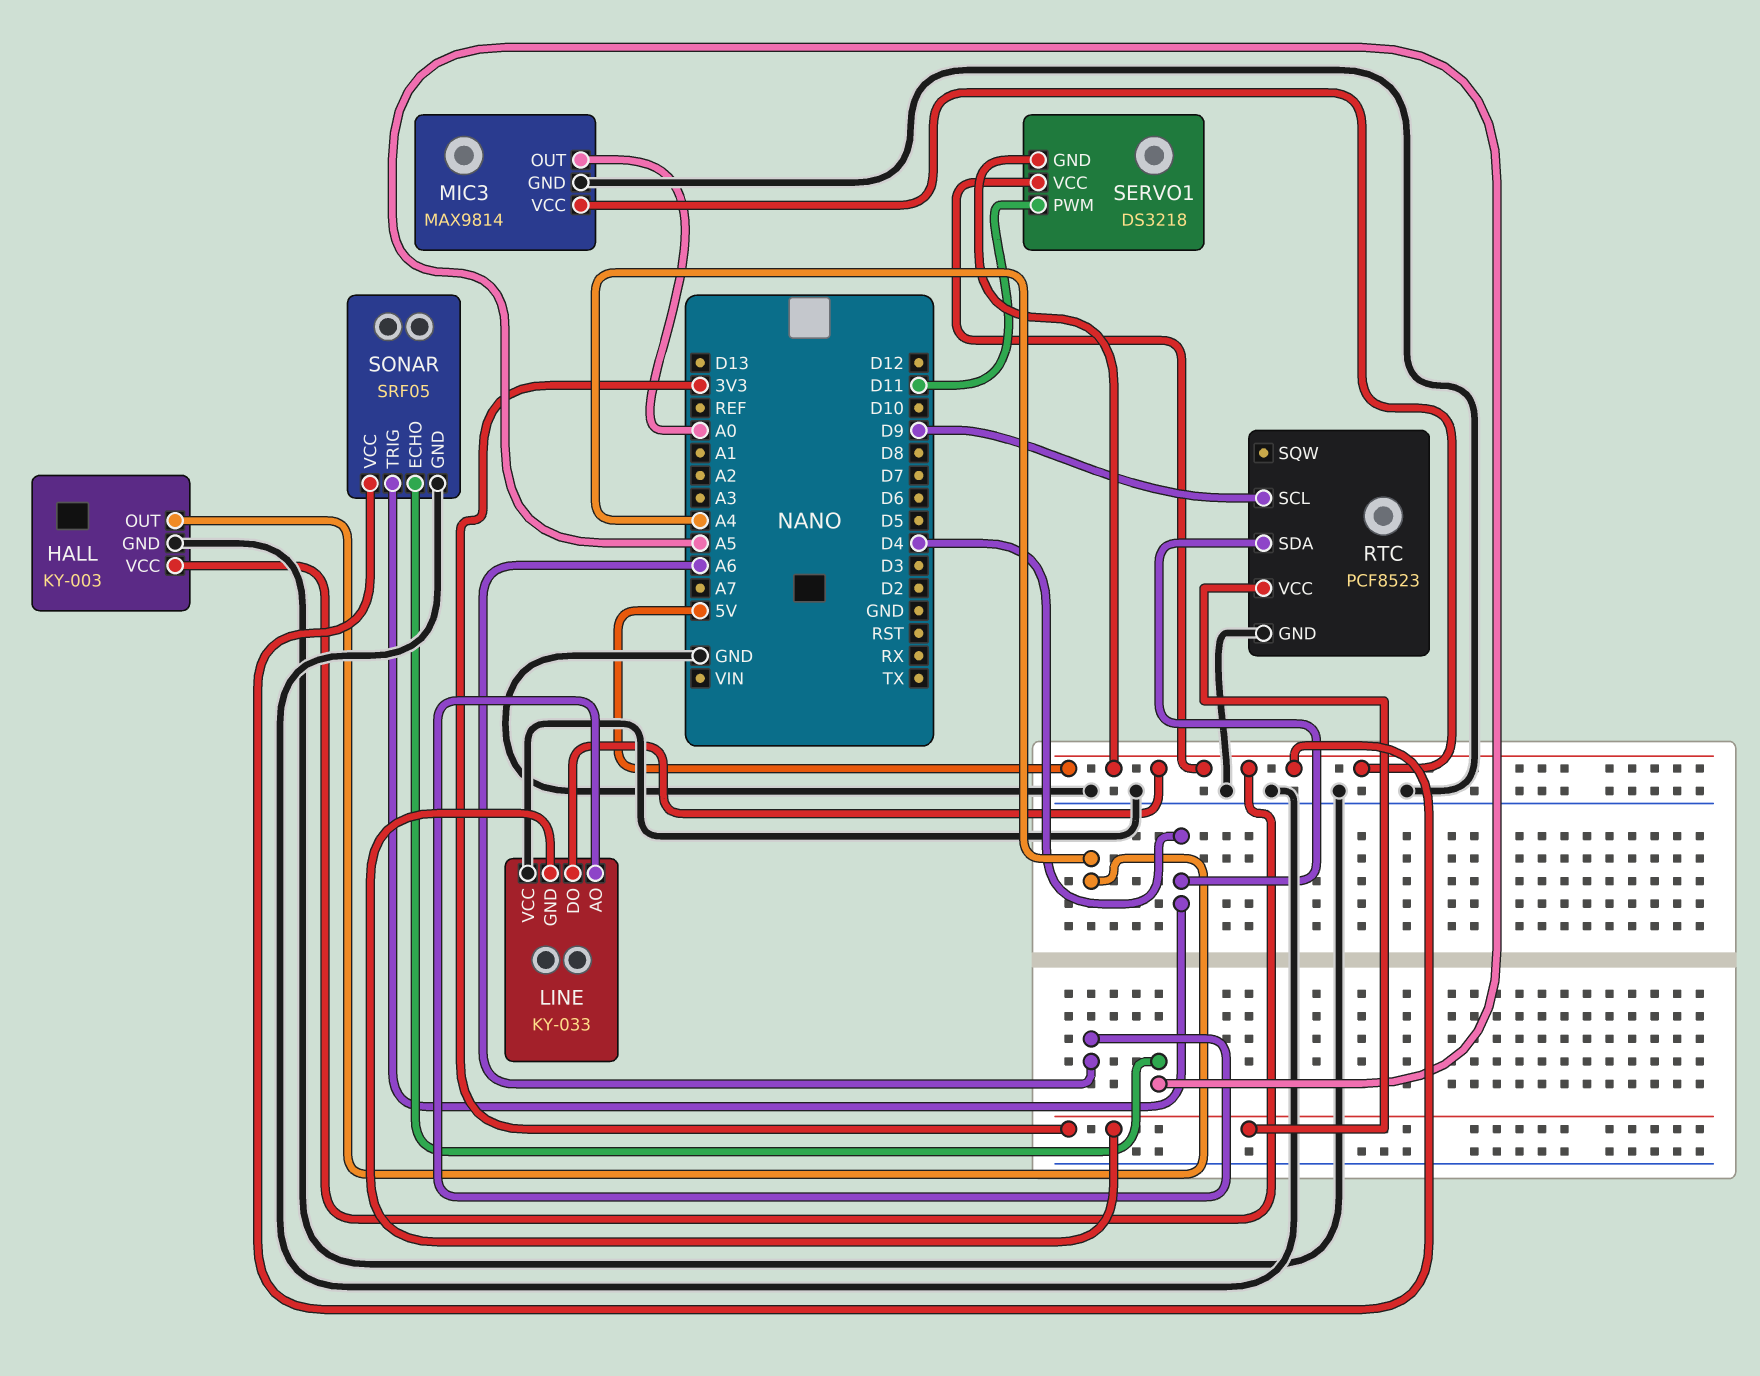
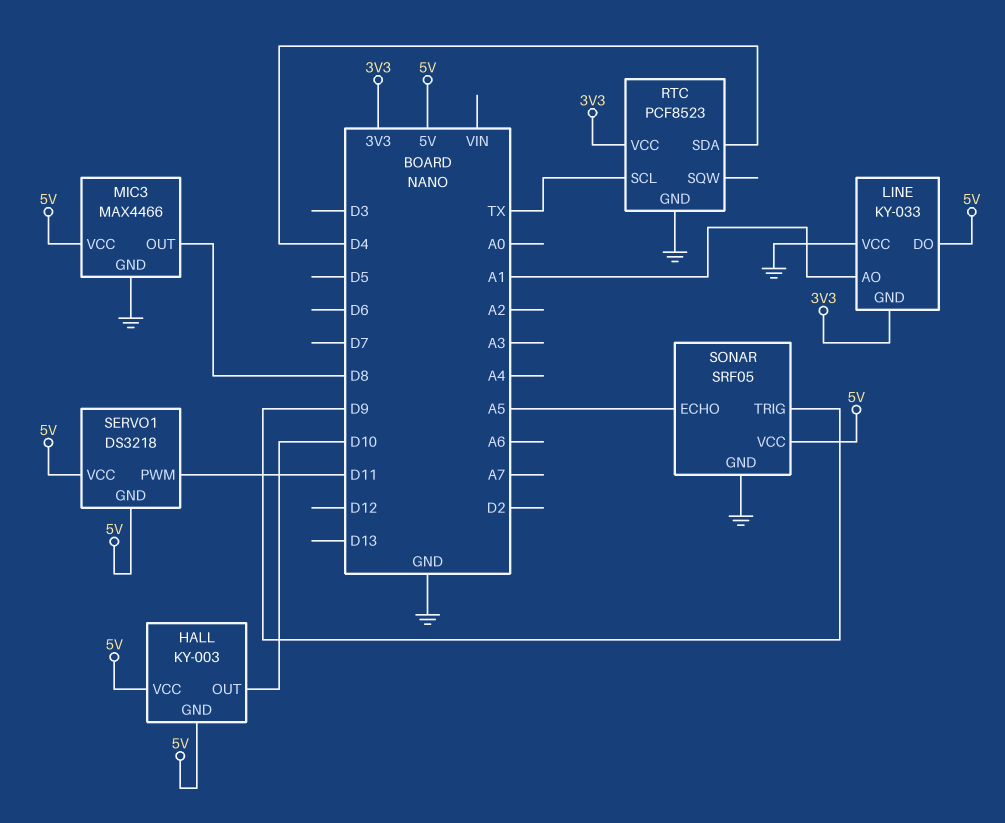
HALL pin GND: GND -> 5V
HALL pin OUT: A4 -> D10
LINE pin AO: A6 -> A1
MIC3: MAX9814 -> MAX4466
MIC3 pin OUT: A0 -> D8
RTC pin SCL: D9 -> TX
SONAR pin TRIG: D4 -> D9

